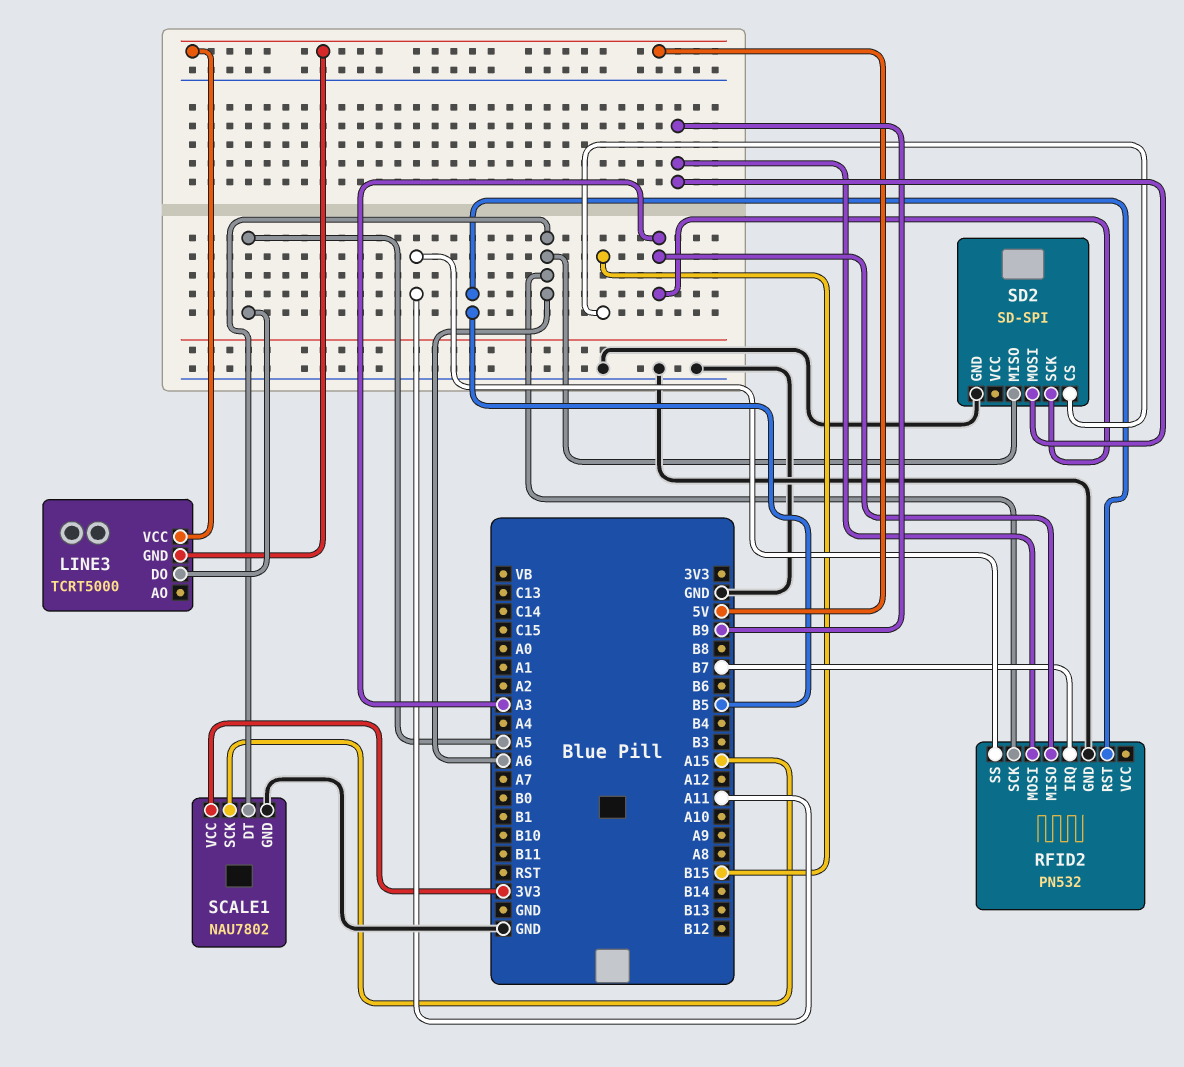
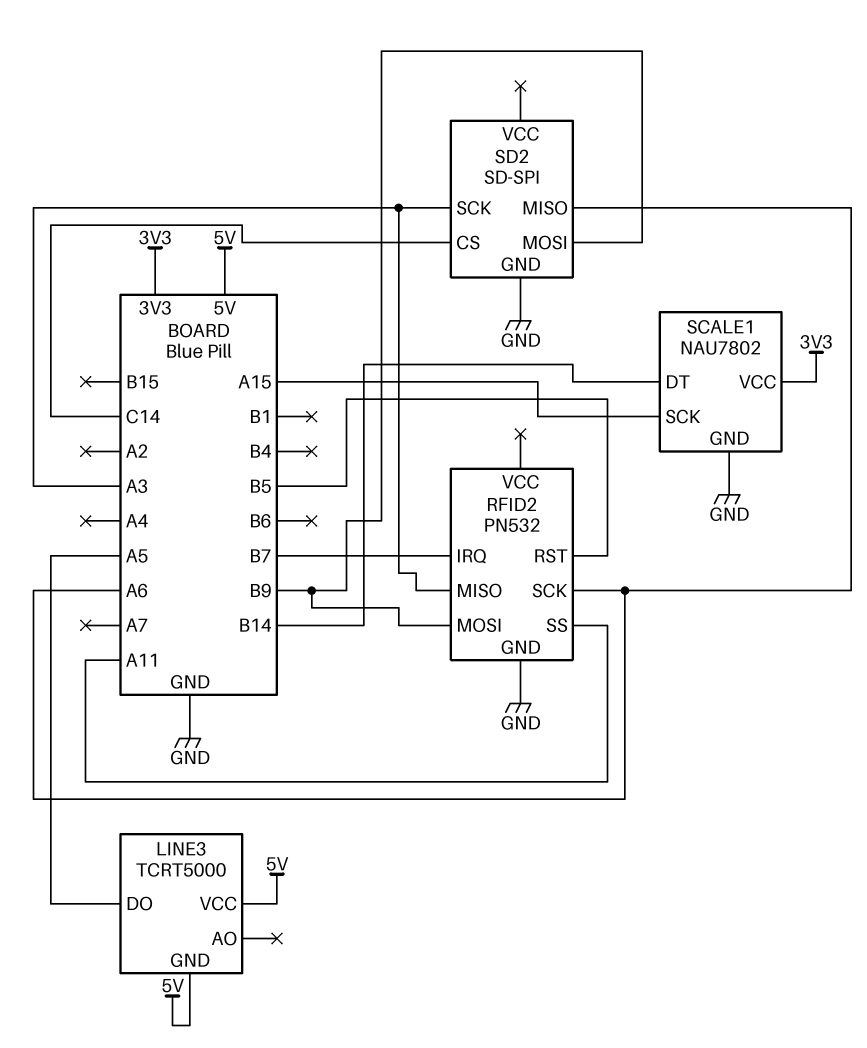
SCALE1 pin DT: A6 -> B14
SD2 pin CS: B15 -> C14

